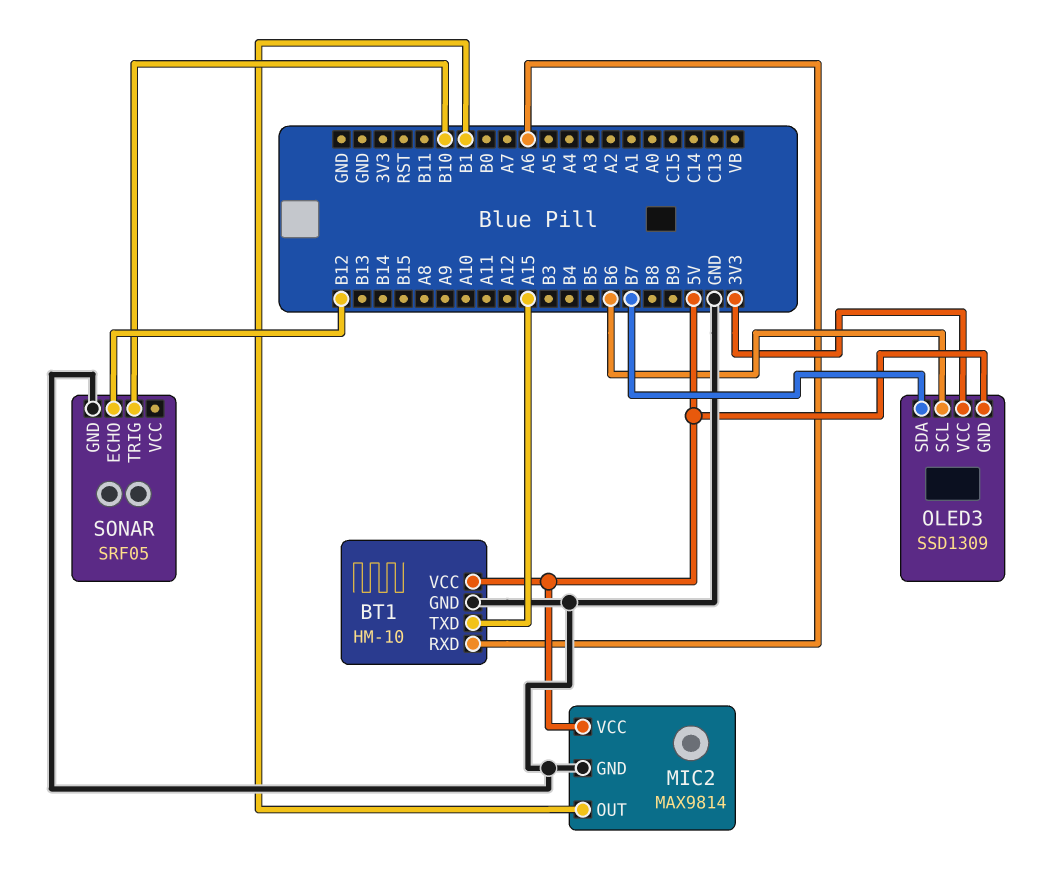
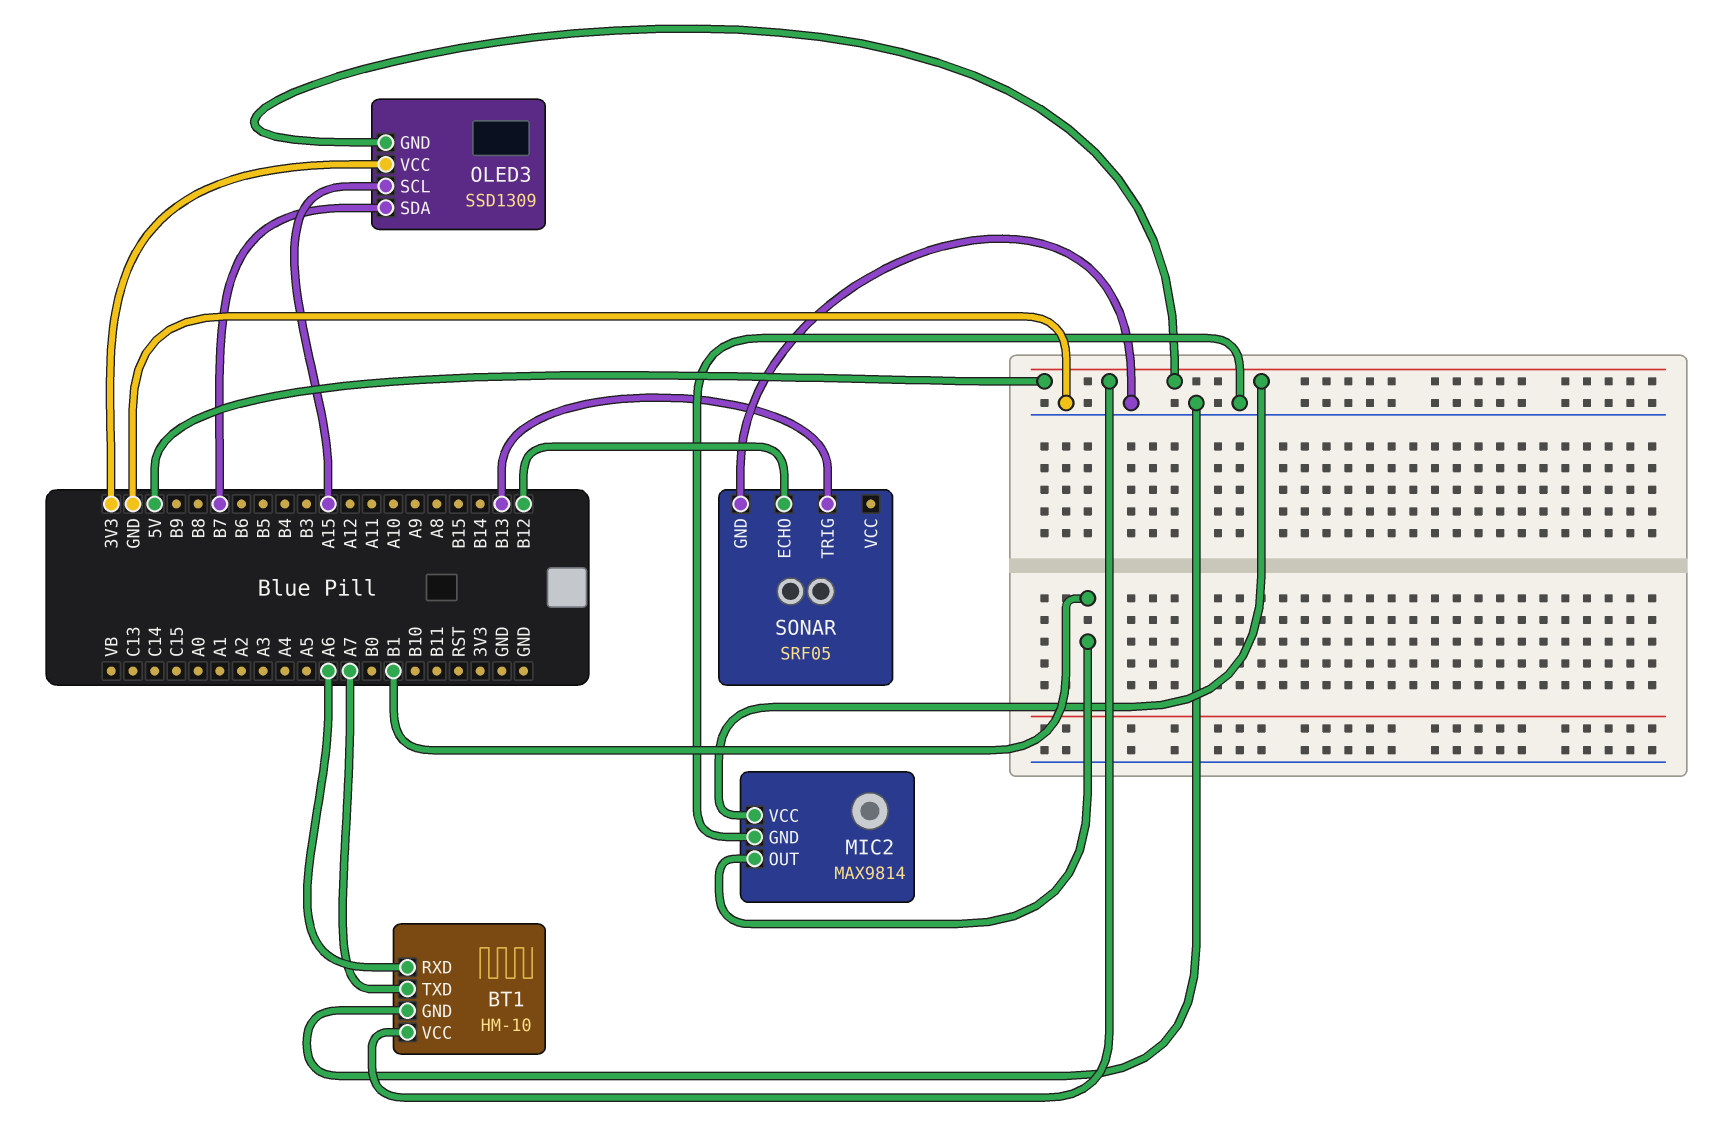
BT1 pin TXD: A15 -> A7
OLED3 pin SCL: B6 -> A15
SONAR pin TRIG: B10 -> B13

